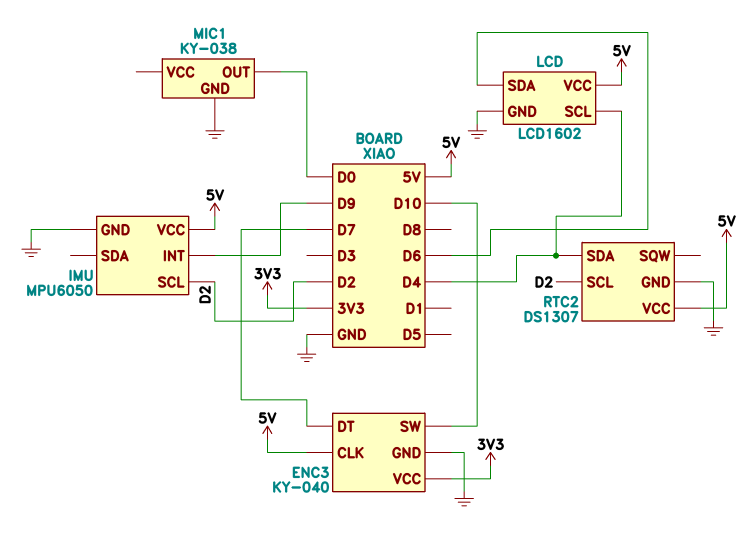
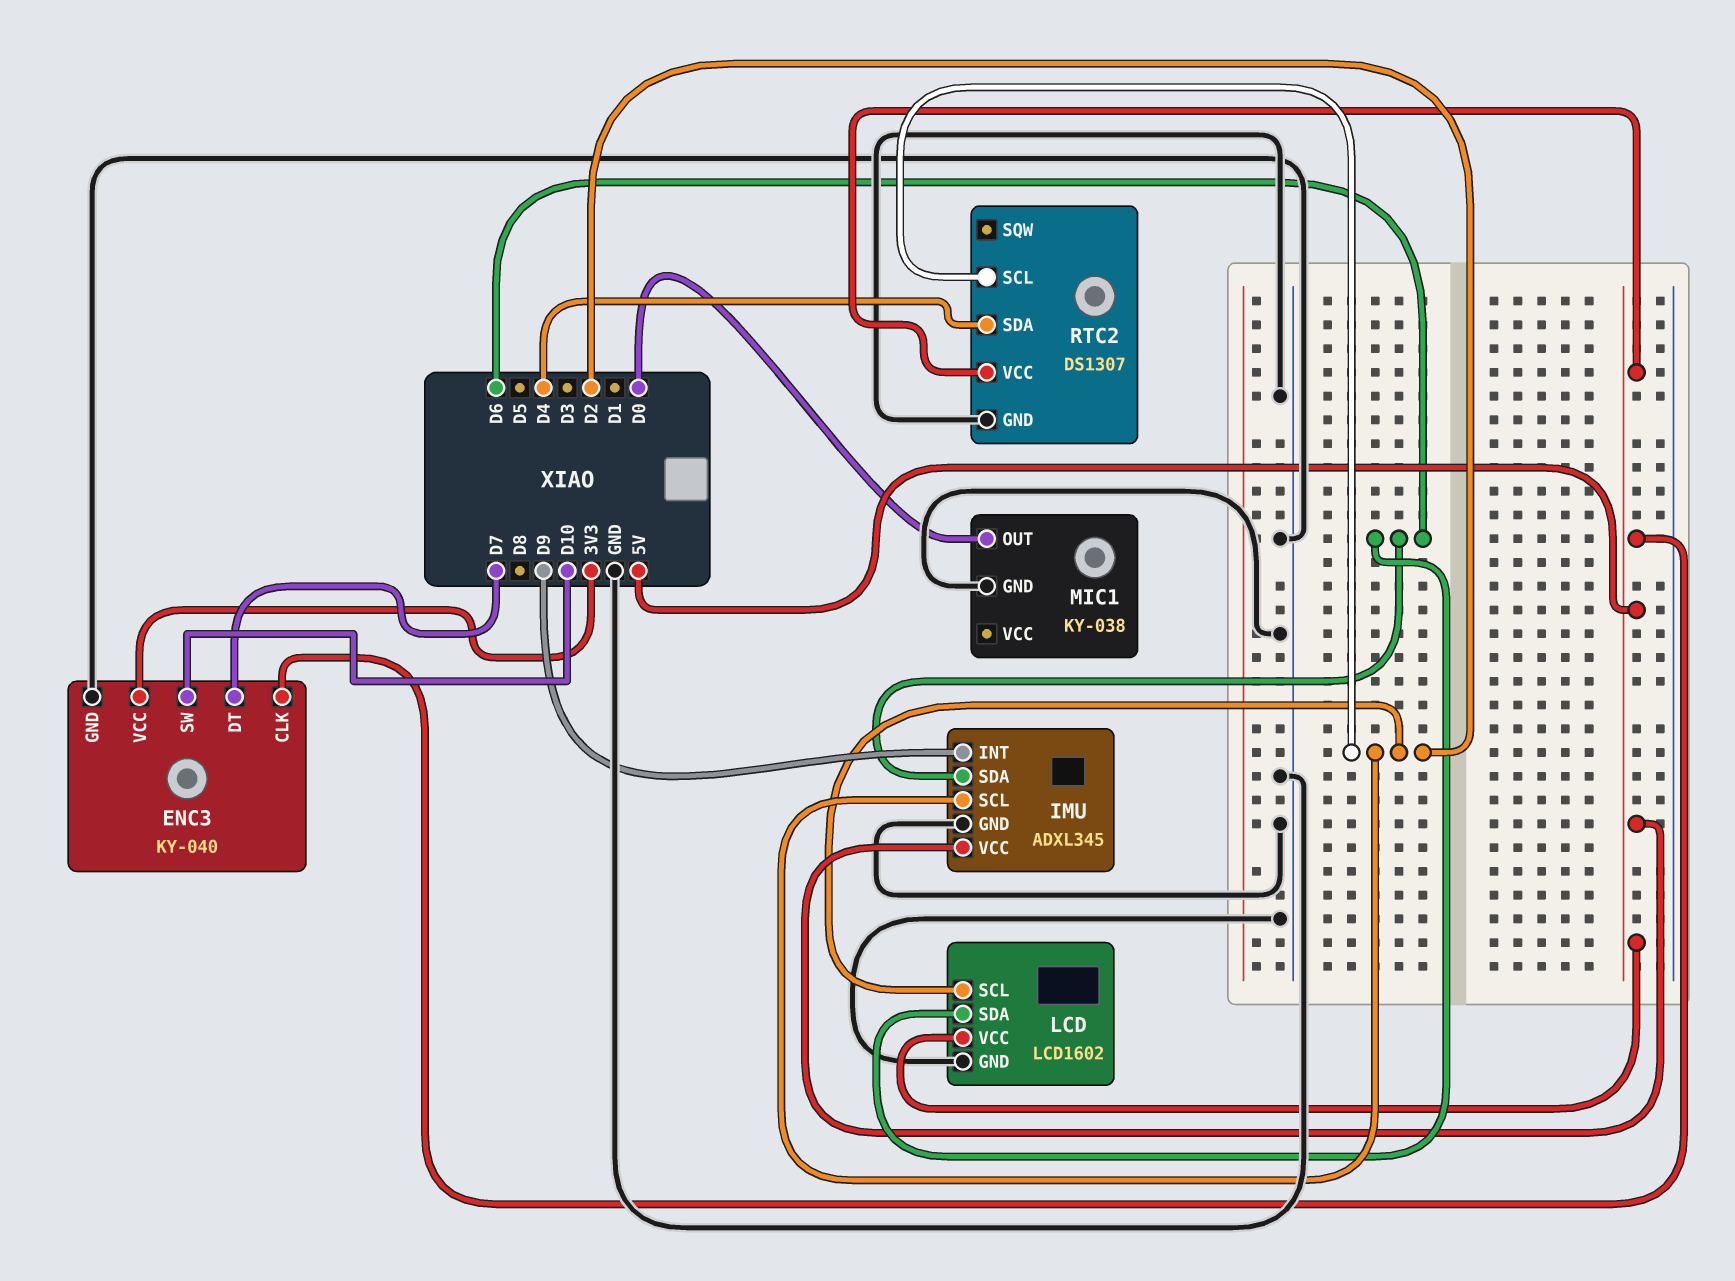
IMU: MPU6050 -> ADXL345
IMU pin SDA: none -> D6
LCD pin SCL: D4 -> D2

